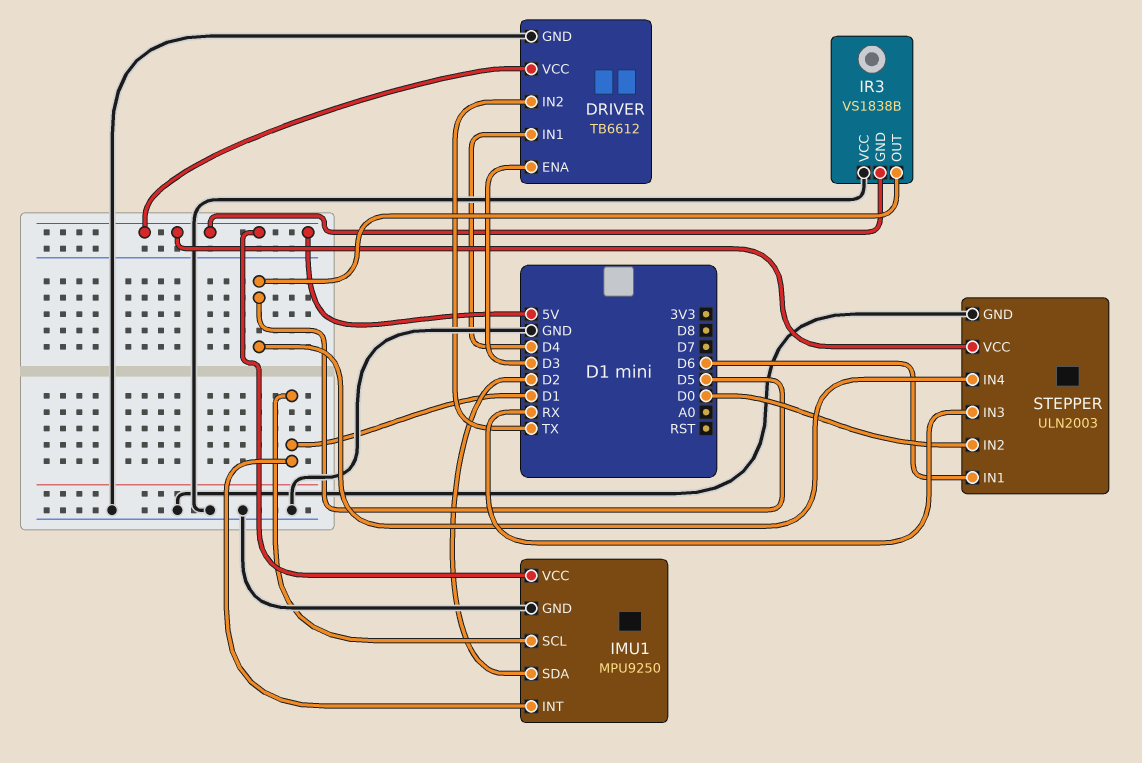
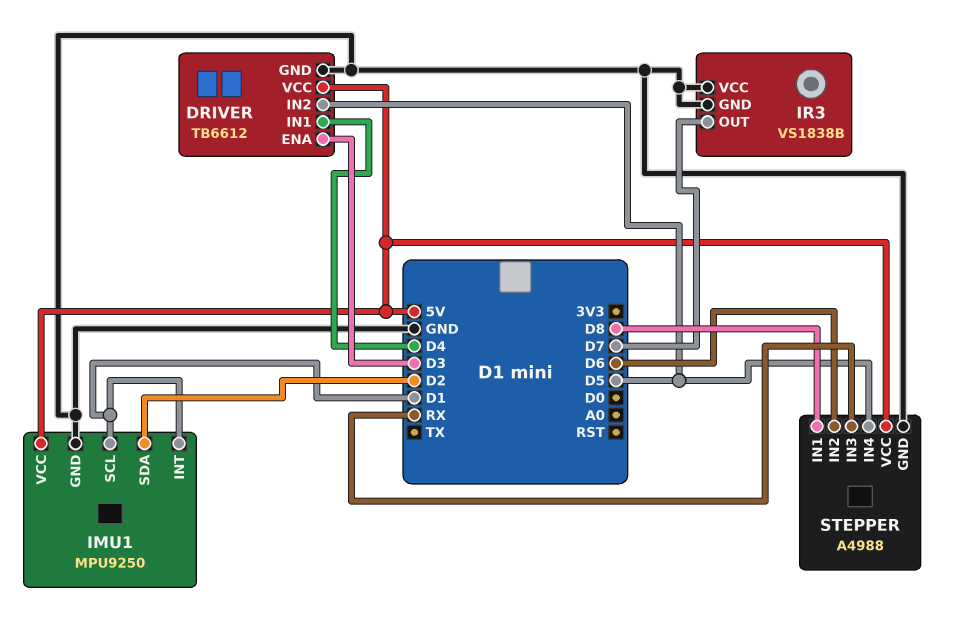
DRIVER pin IN2: TX -> D5
IR3 pin GND: 5V -> GND
IR3 pin OUT: D5 -> D7
STEPPER: ULN2003 -> A4988
STEPPER pin IN1: D6 -> D8
STEPPER pin IN2: D0 -> D6

